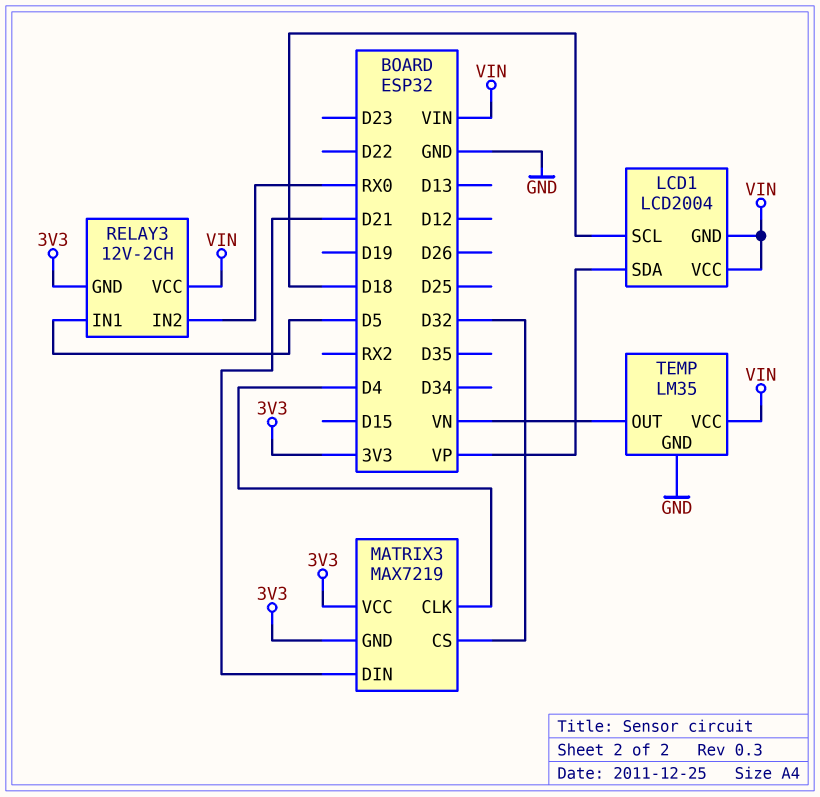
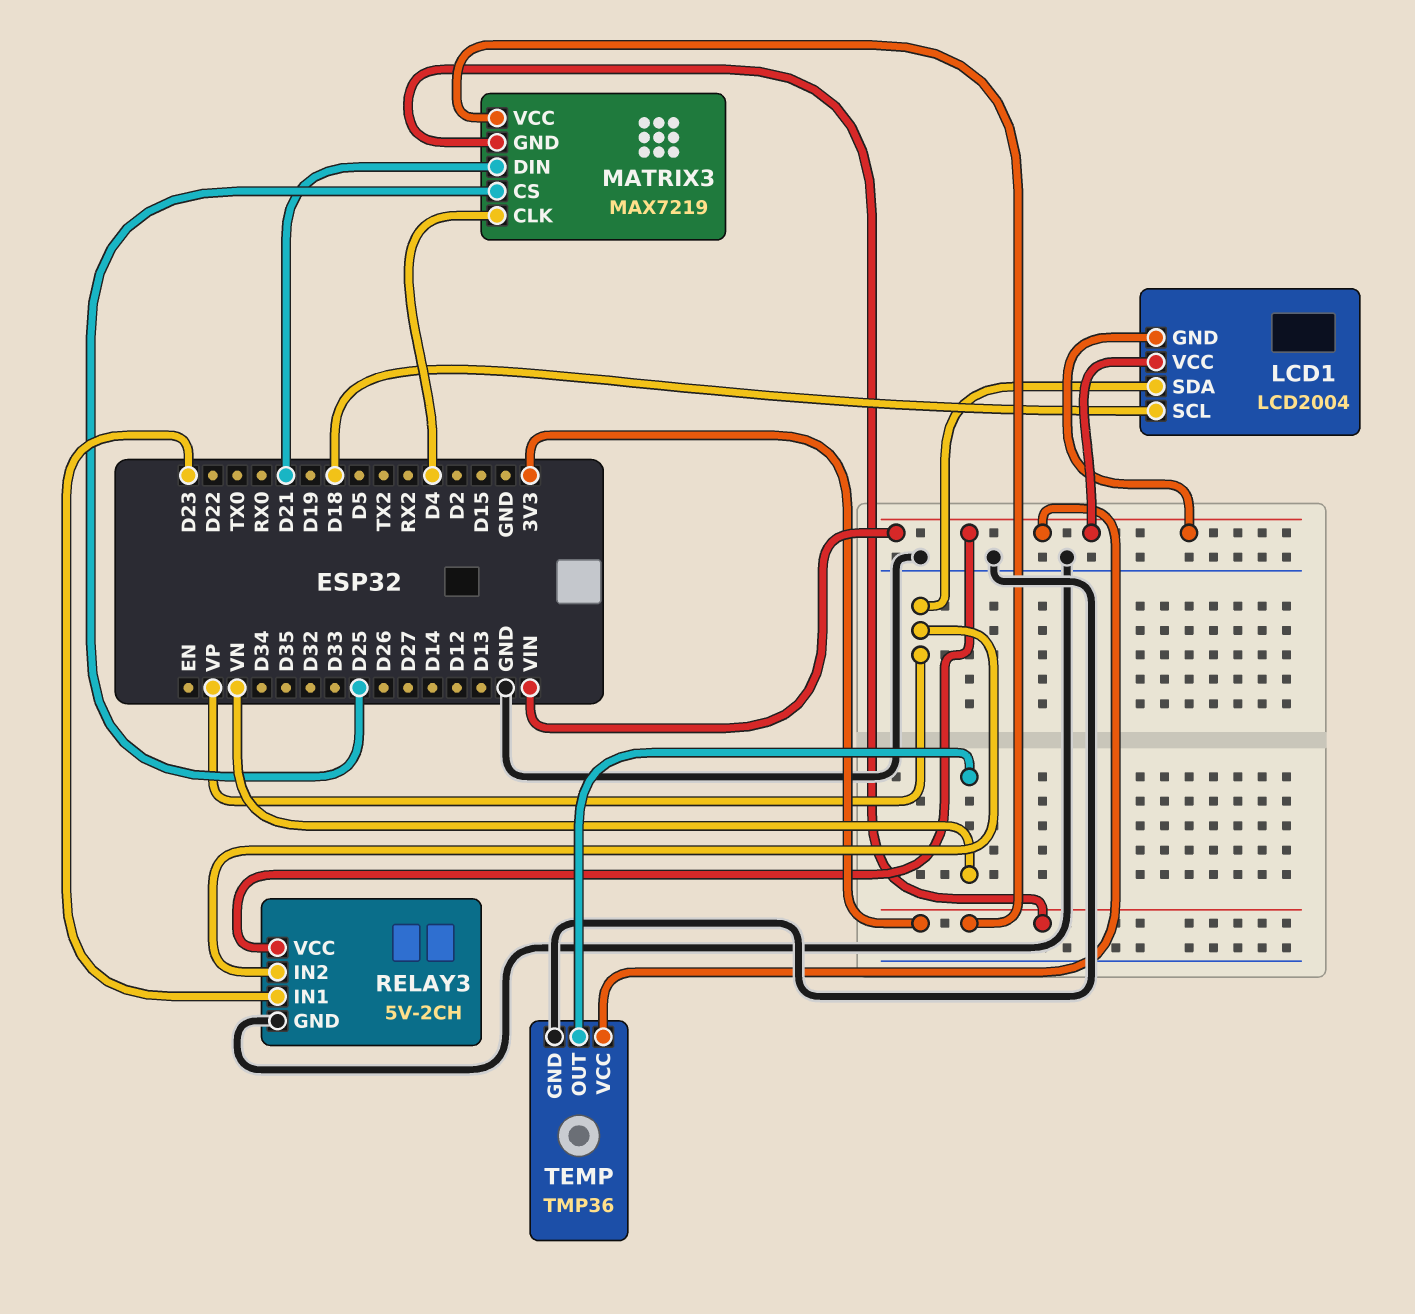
MATRIX3 pin CS: D32 -> D25
RELAY3: 12V-2CH -> 5V-2CH
RELAY3 pin GND: 3V3 -> GND
RELAY3 pin IN1: D5 -> D23
RELAY3 pin IN2: RX0 -> VP
TEMP: LM35 -> TMP36

